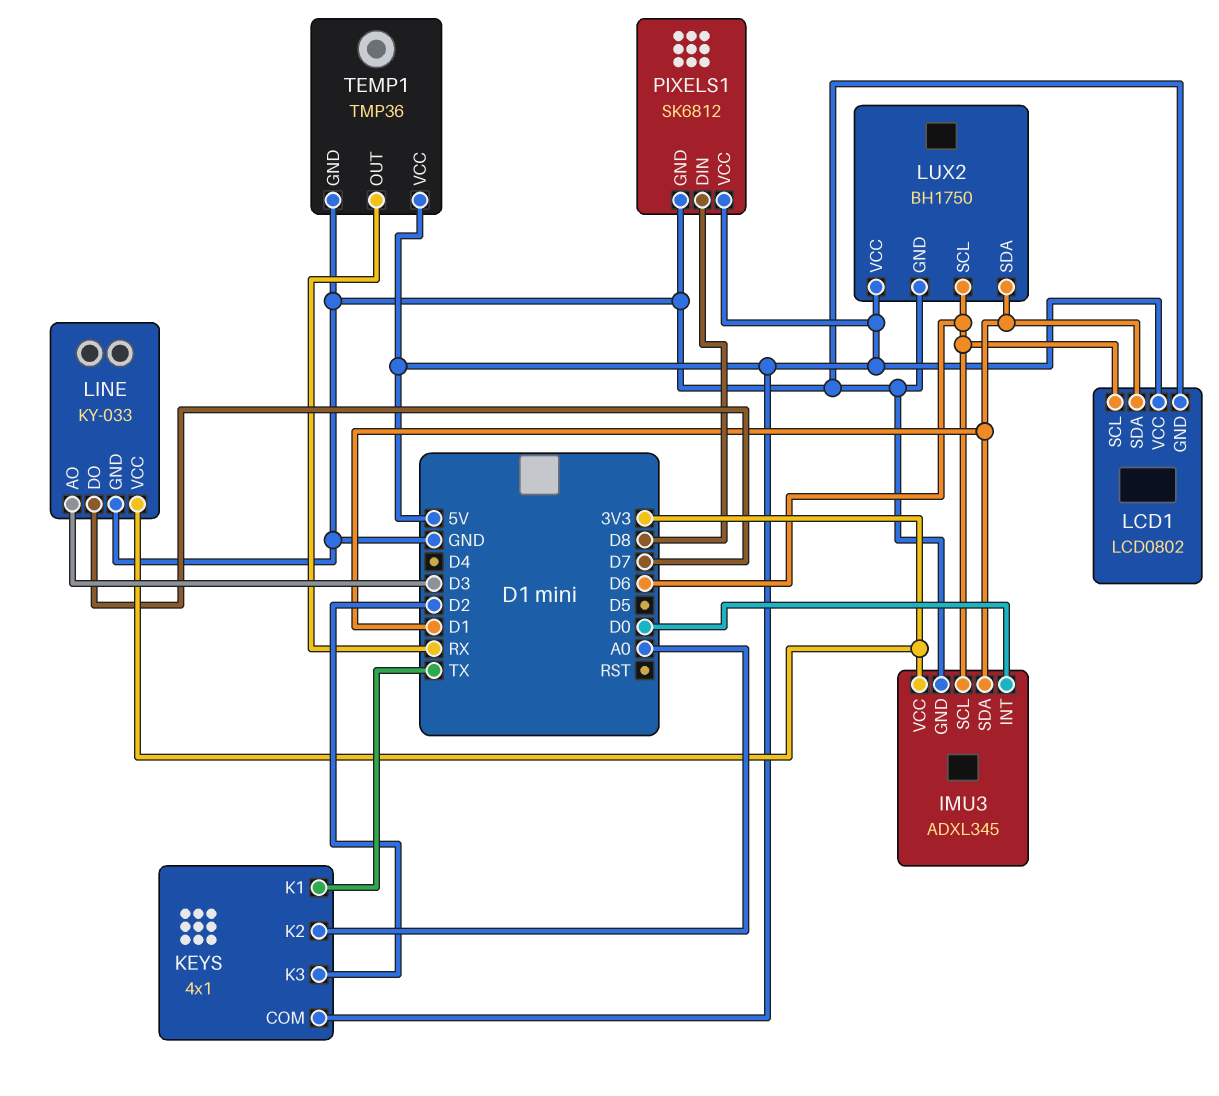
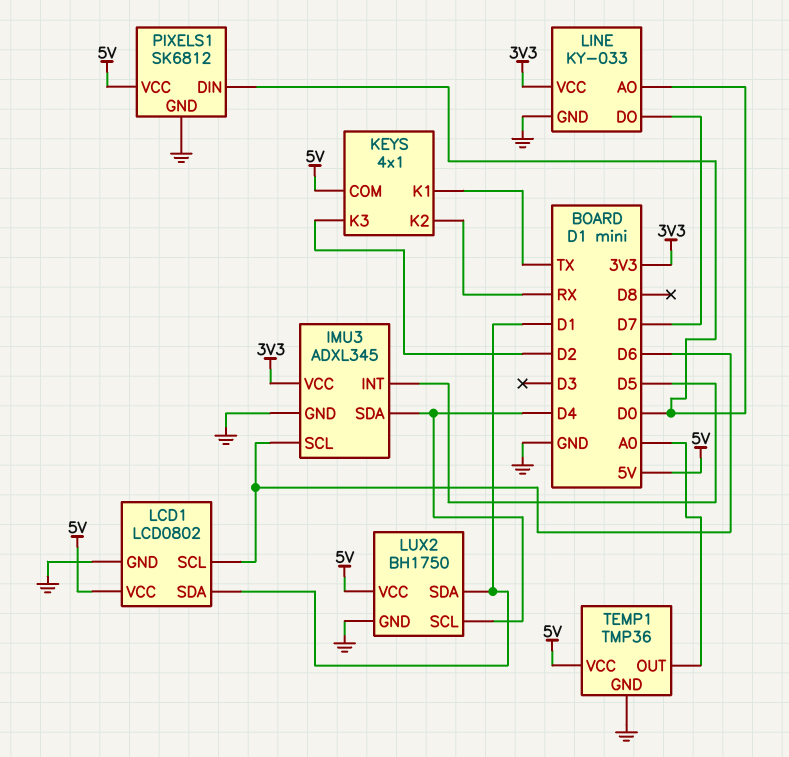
IMU3 pin INT: D0 -> D5
IMU3 pin SDA: D1 -> D4
KEYS pin K2: A0 -> RX
LINE pin AO: D3 -> D0
LUX2 pin SCL: D6 -> D4
PIXELS1 pin DIN: D8 -> D0
TEMP1 pin OUT: RX -> A0

